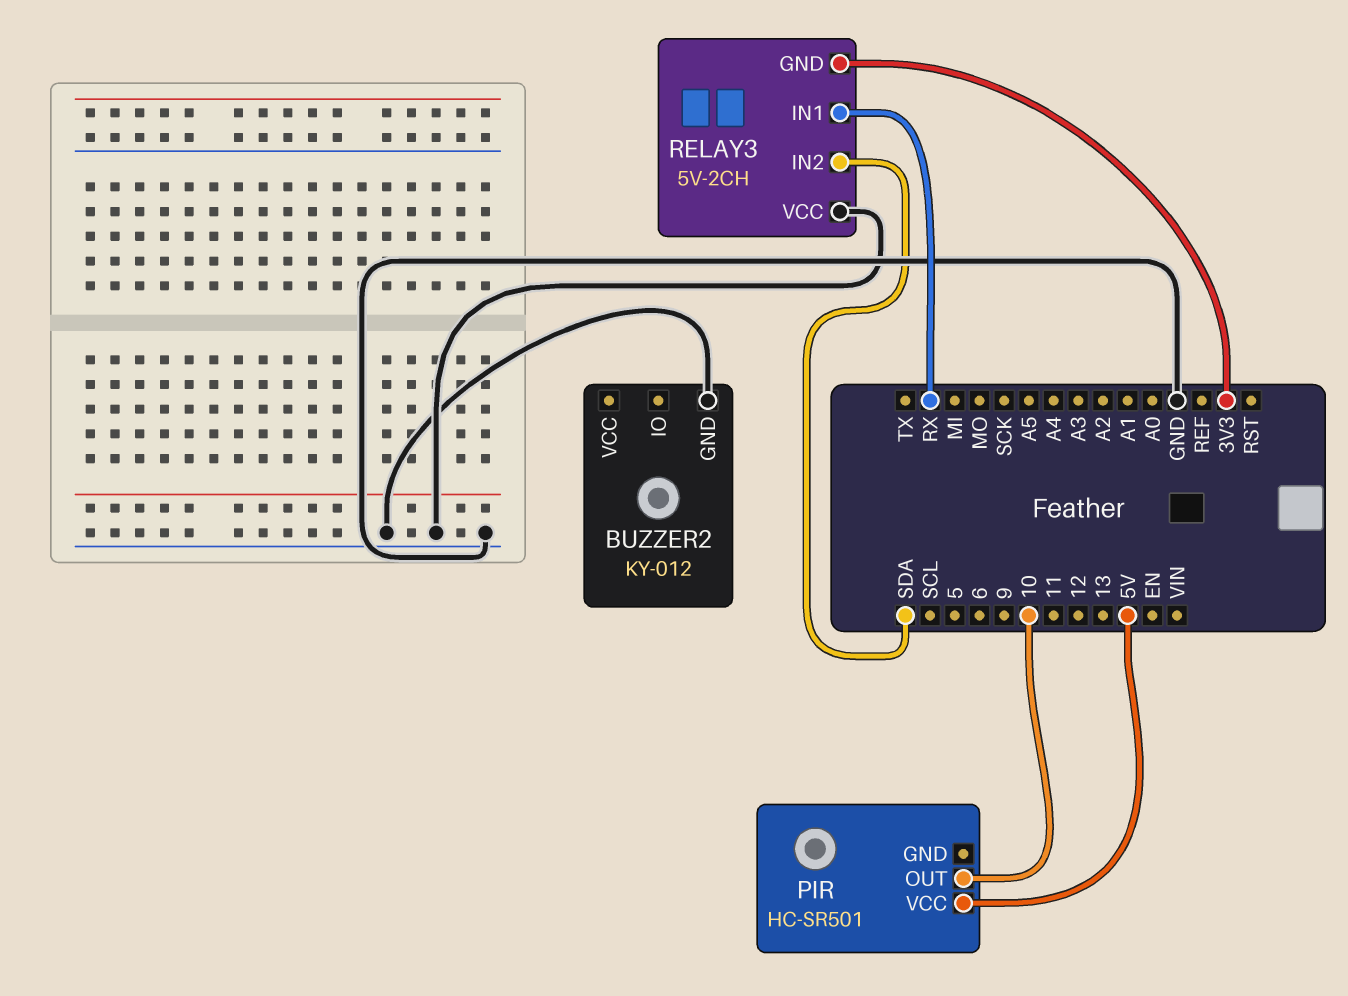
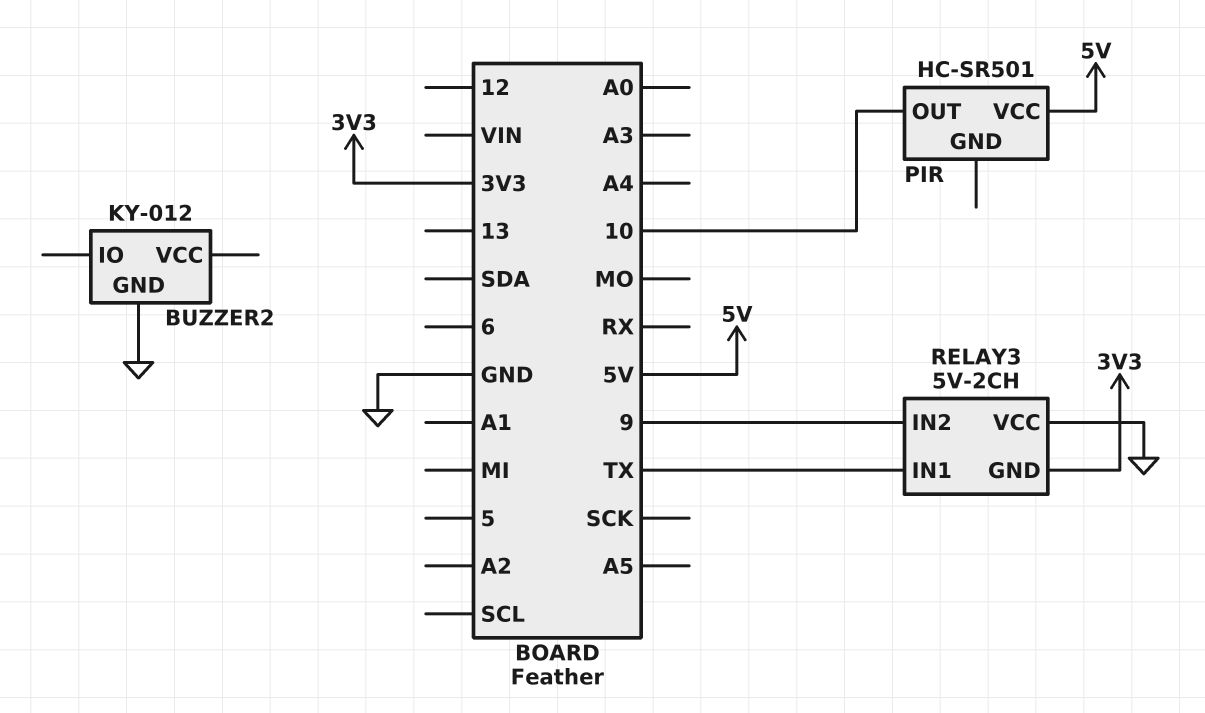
RELAY3 pin IN1: RX -> TX
RELAY3 pin IN2: SDA -> 9

